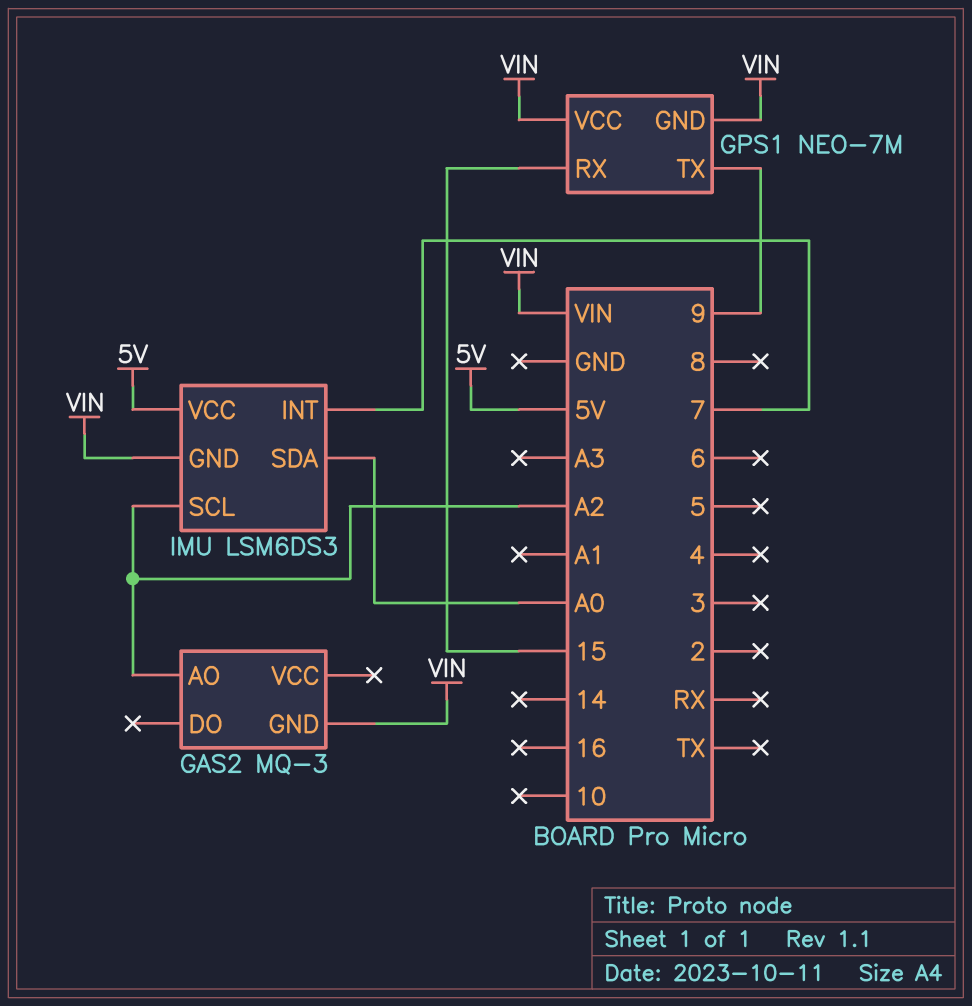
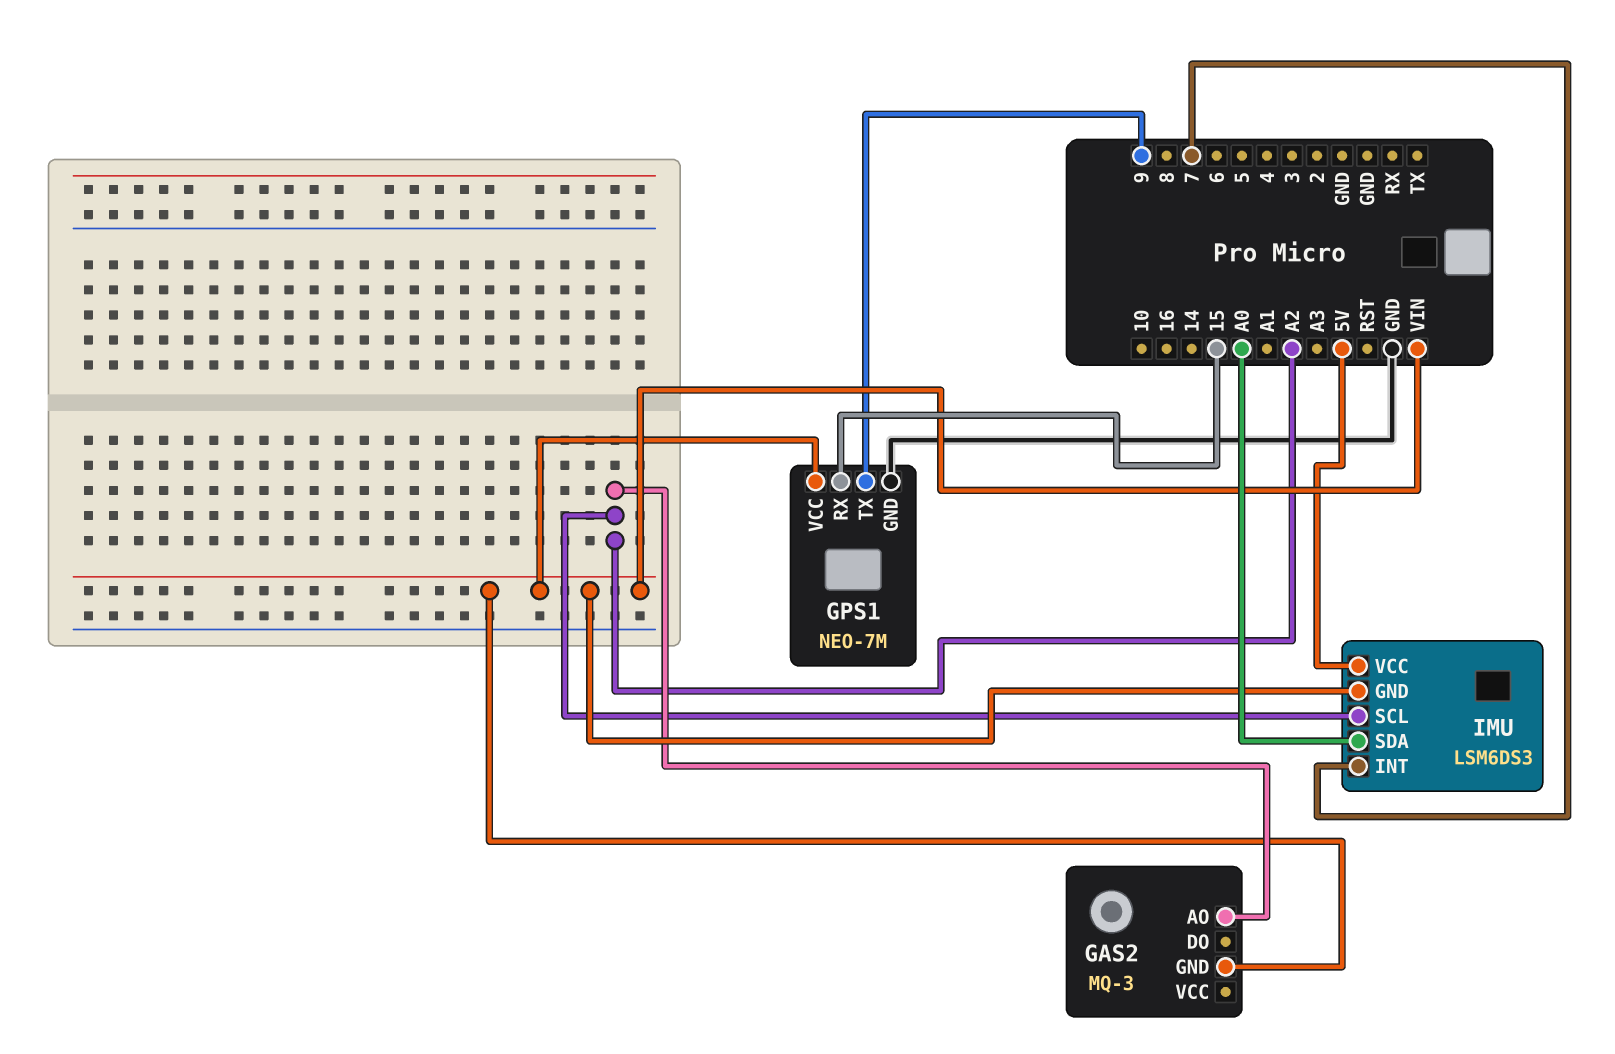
GPS1 pin GND: VIN -> GND

